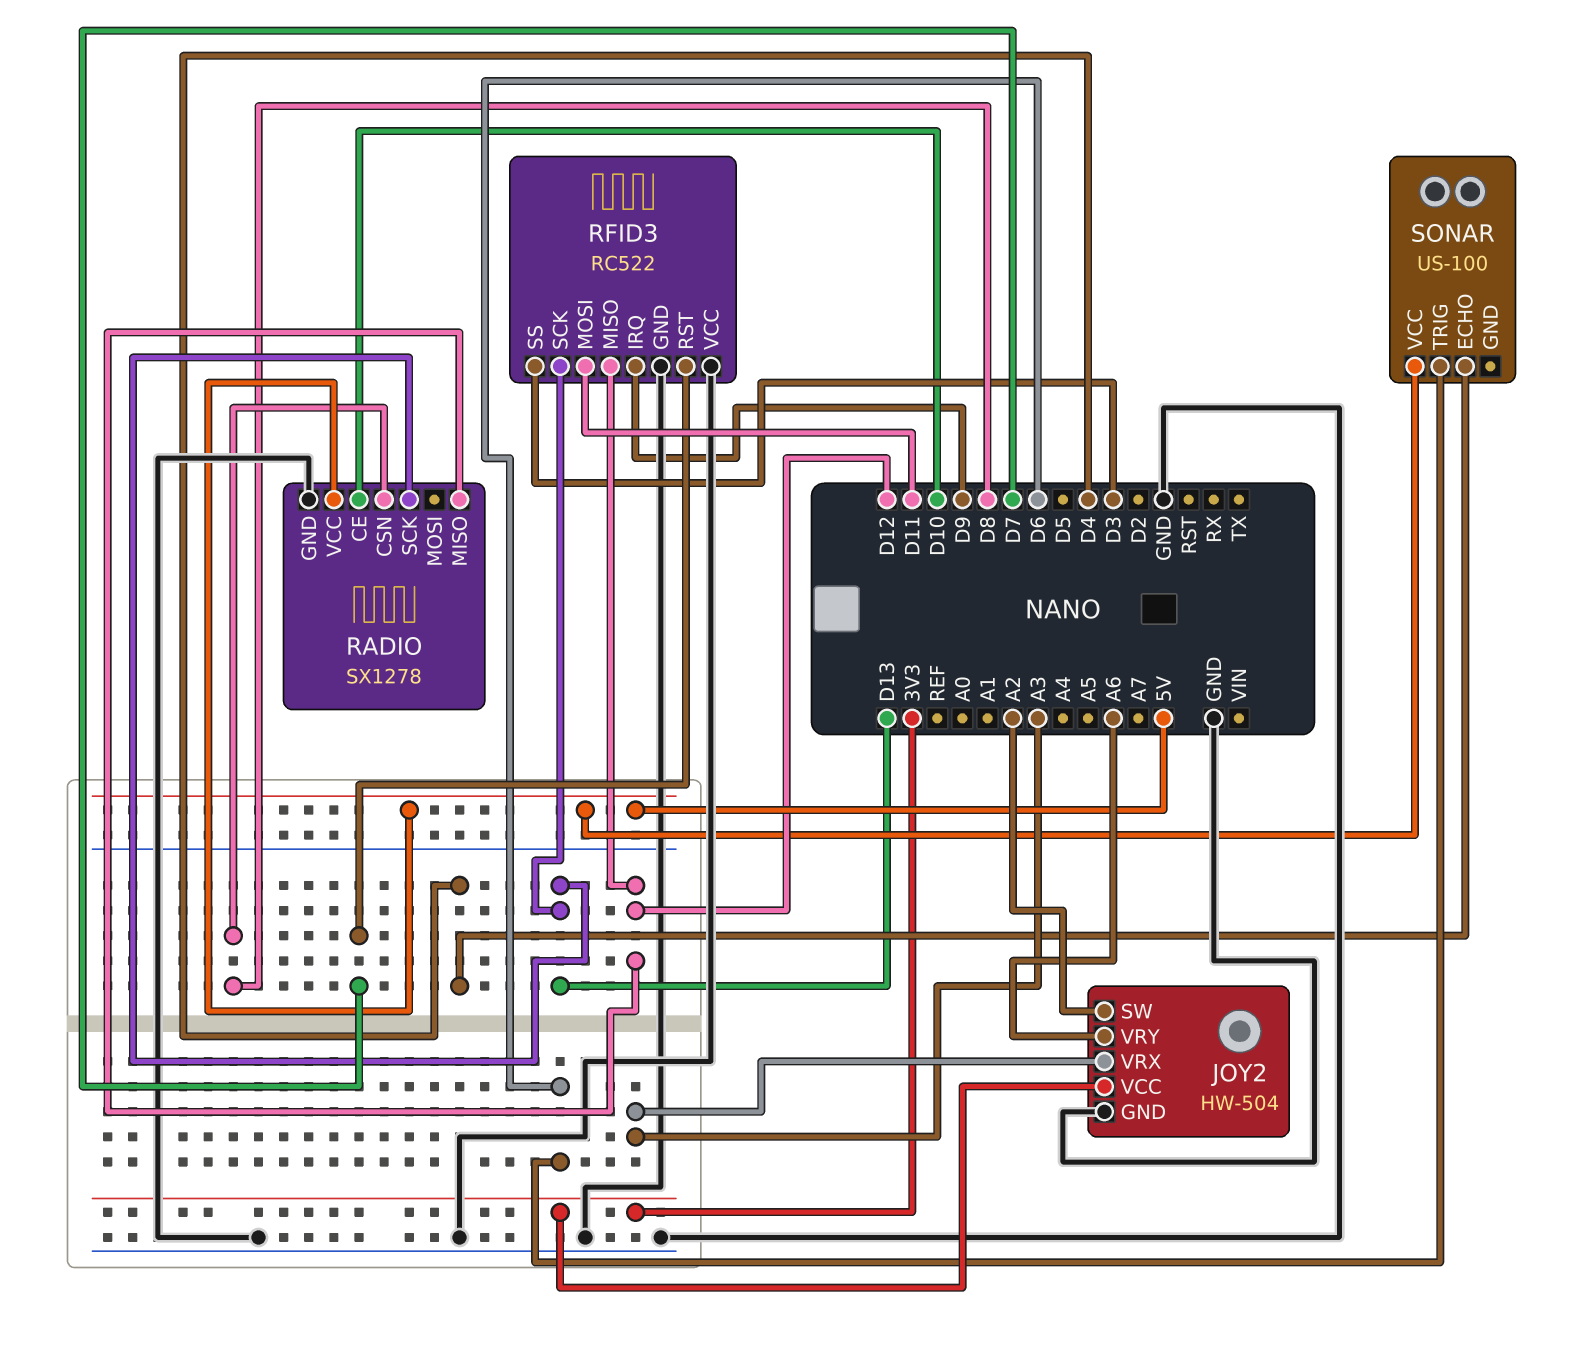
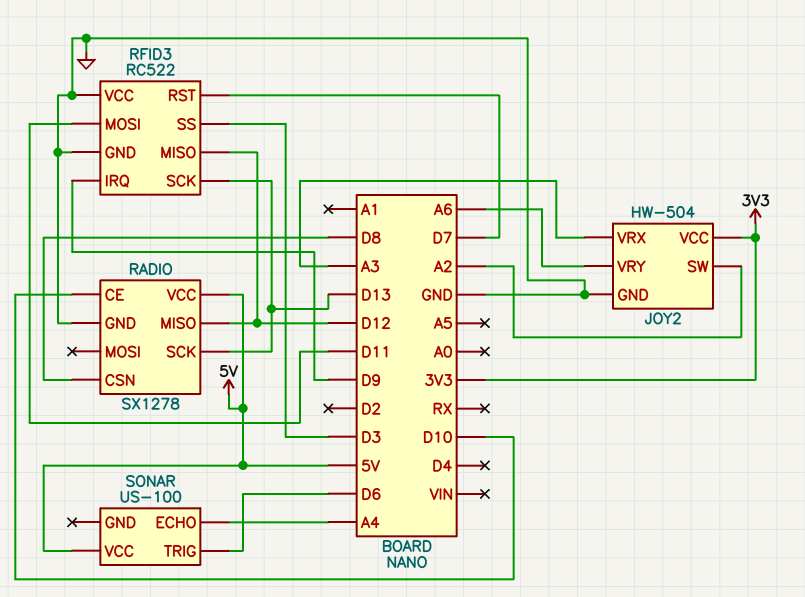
SONAR pin ECHO: D4 -> A4

